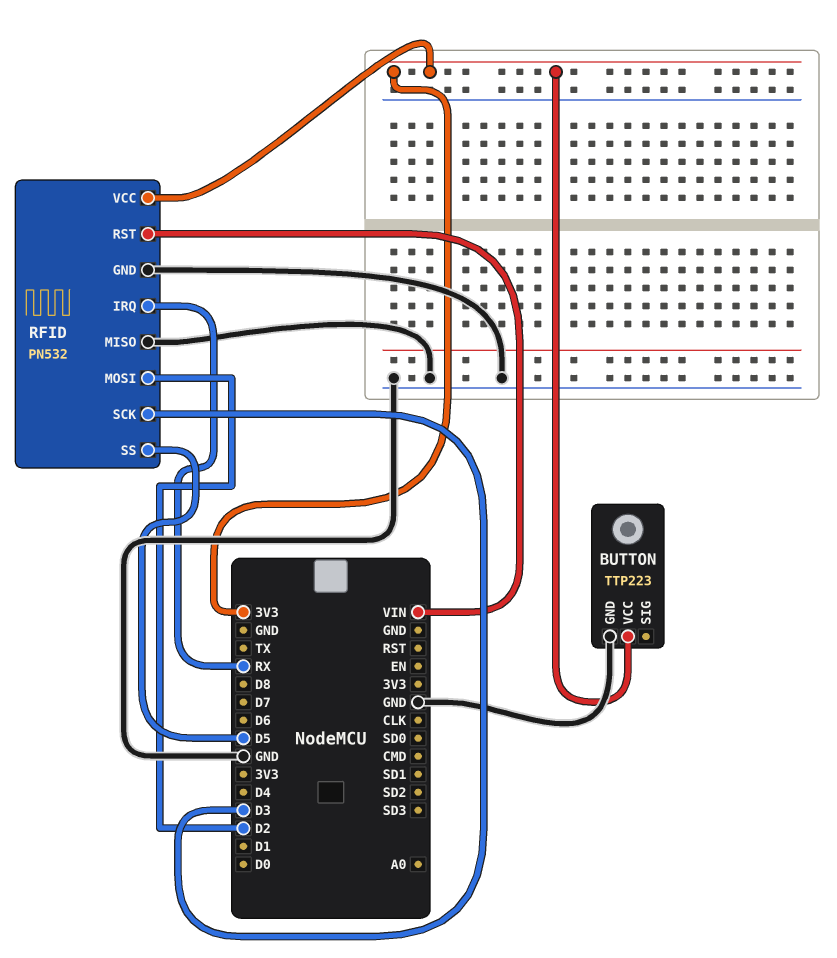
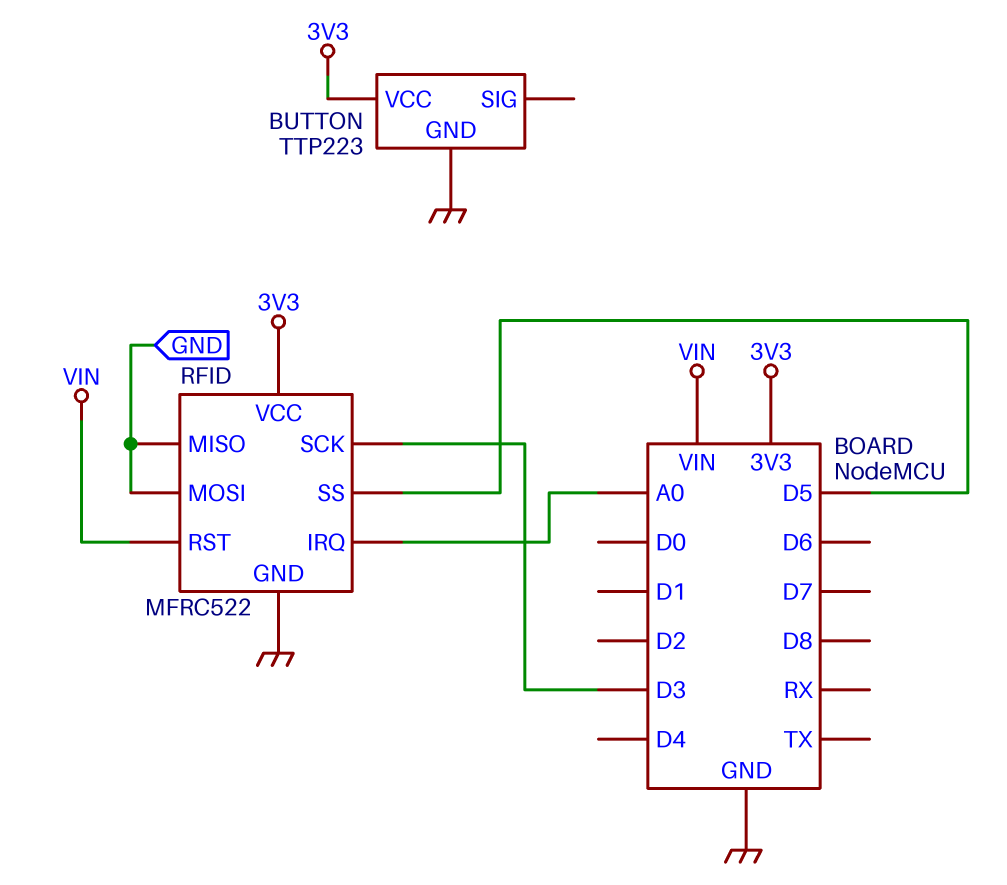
RFID: PN532 -> MFRC522
RFID pin IRQ: RX -> A0
RFID pin MOSI: D2 -> GND

